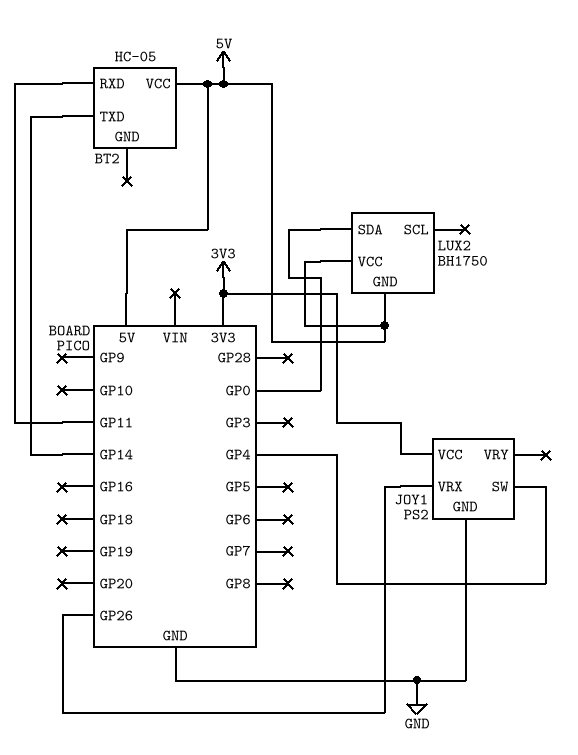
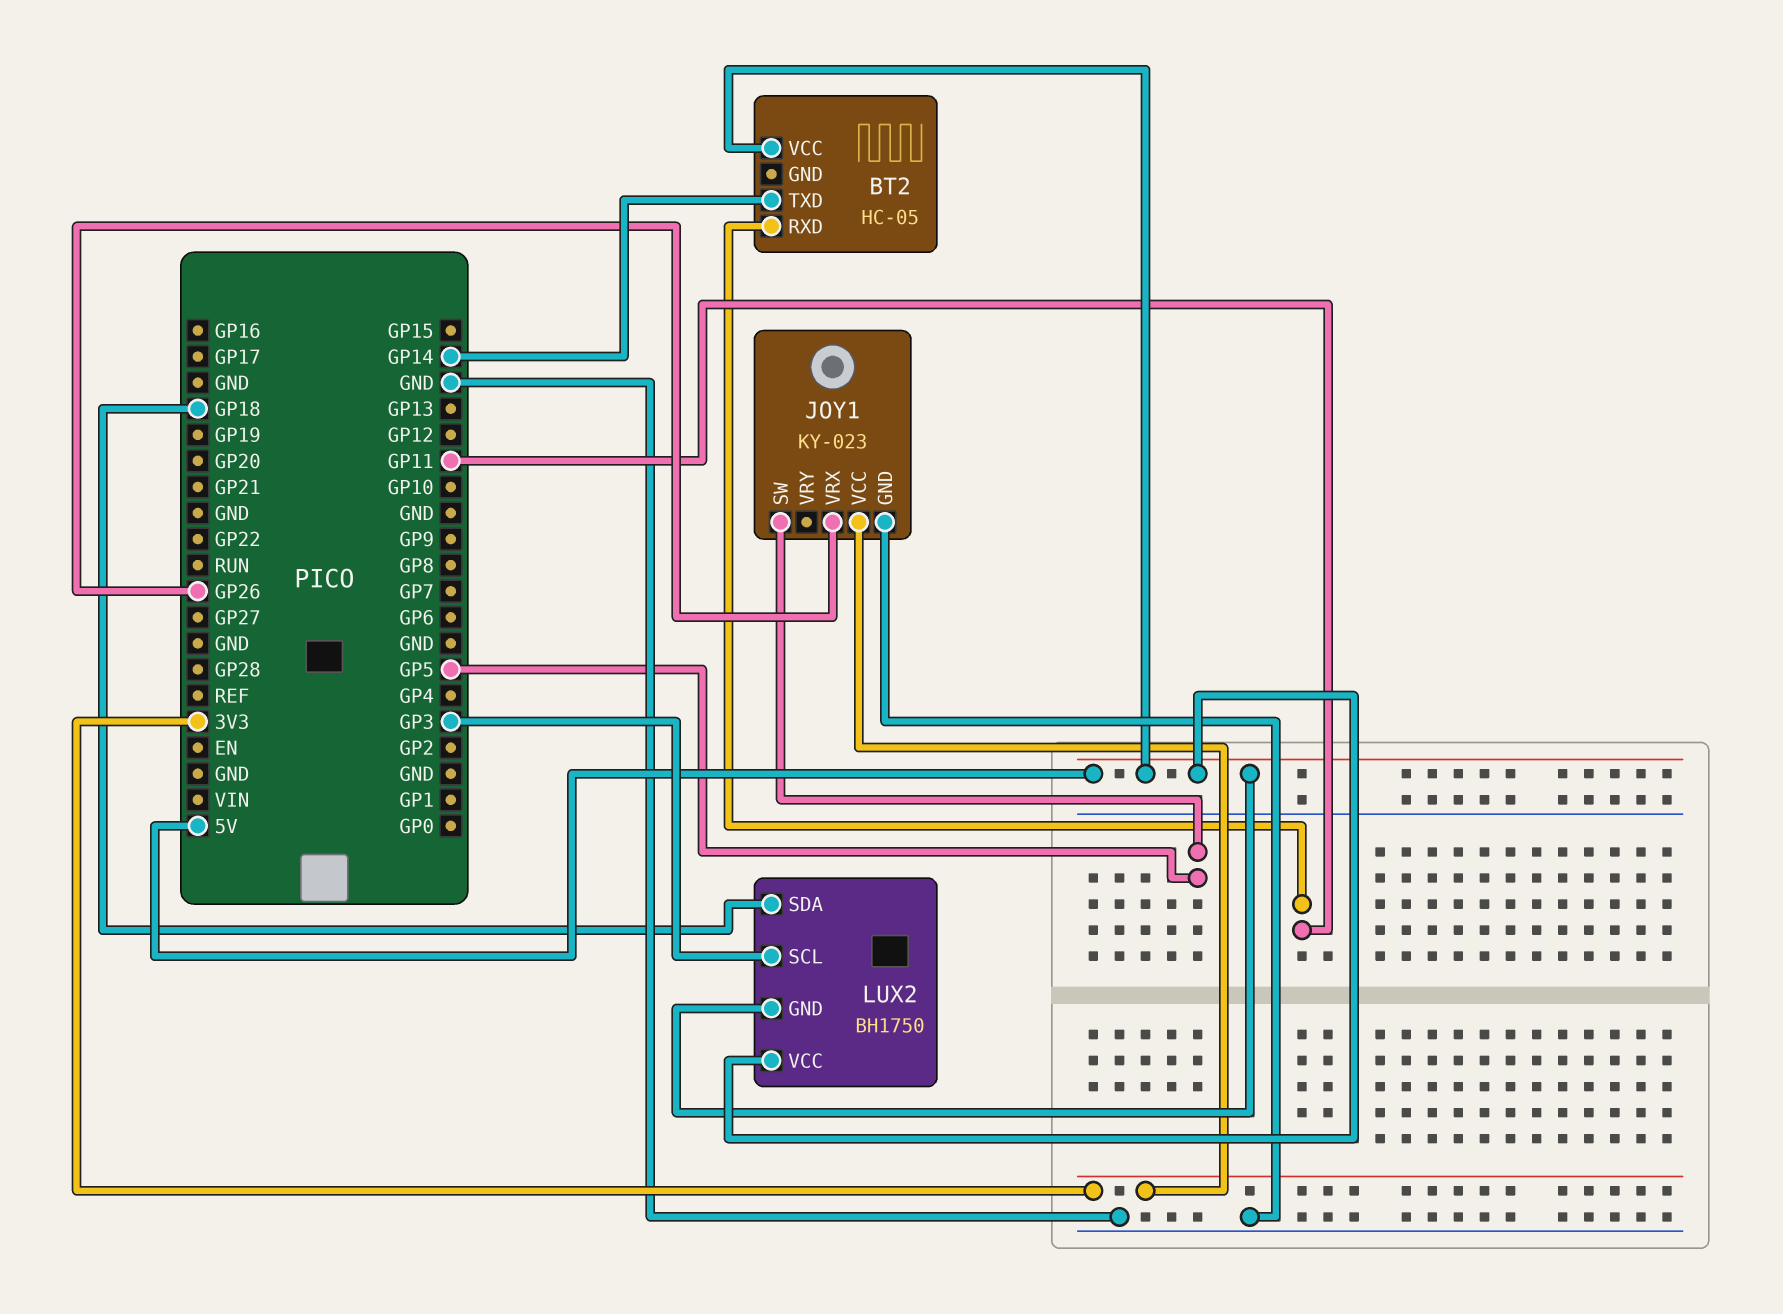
JOY1: PS2 -> KY-023
JOY1 pin SW: GP4 -> GP5
LUX2 pin SCL: none -> GP3
LUX2 pin SDA: GP0 -> GP18

